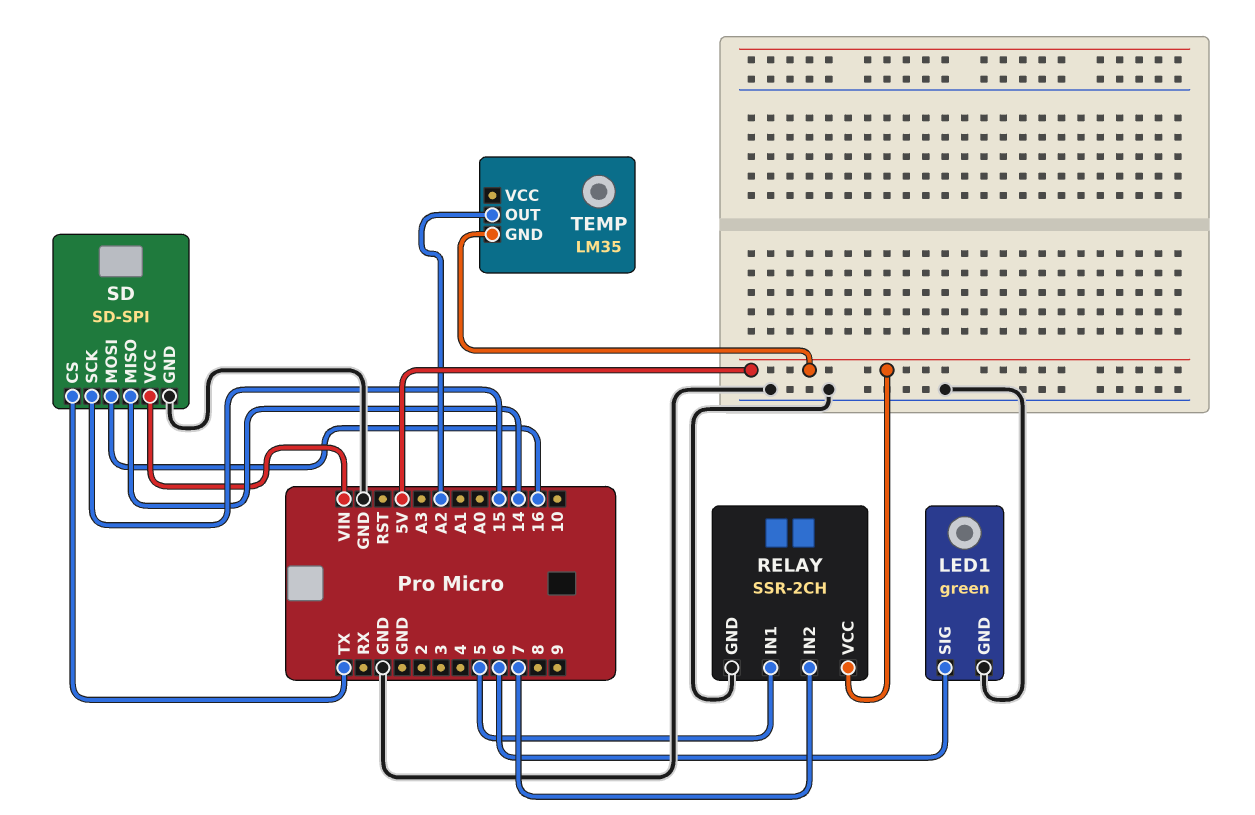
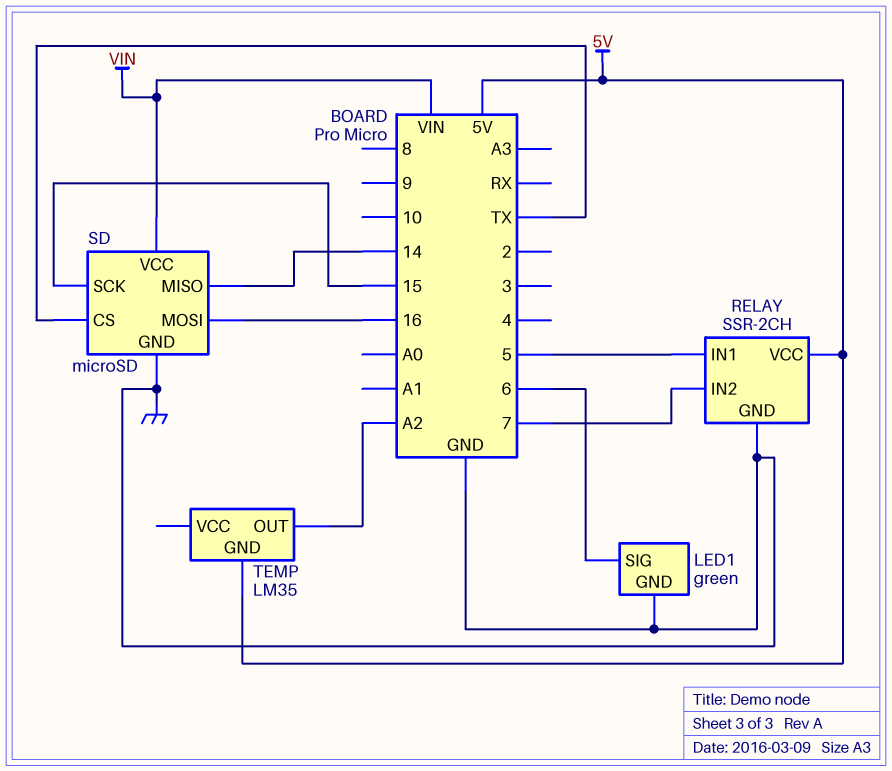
SD: SD-SPI -> microSD

